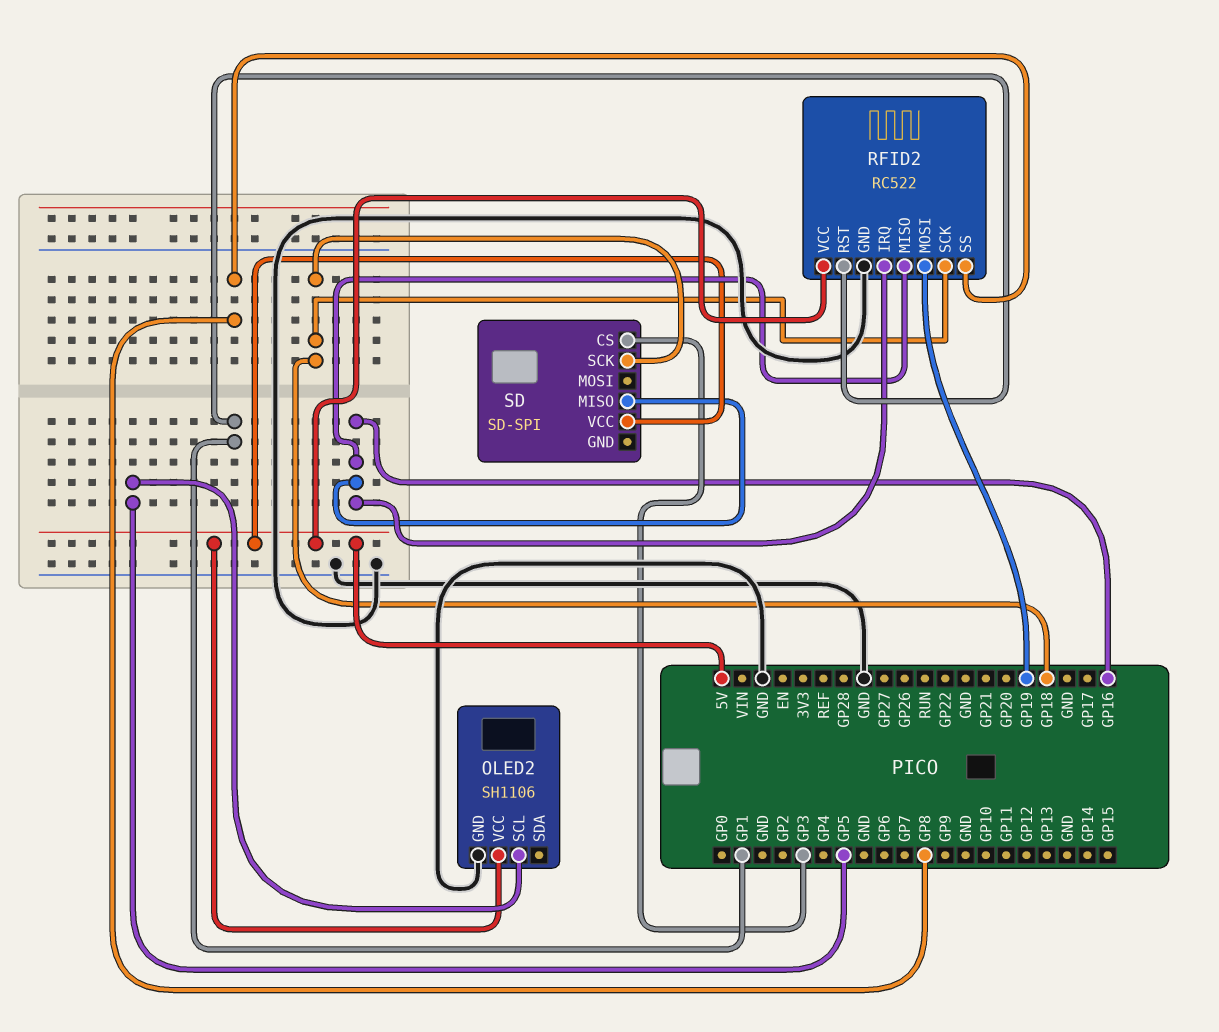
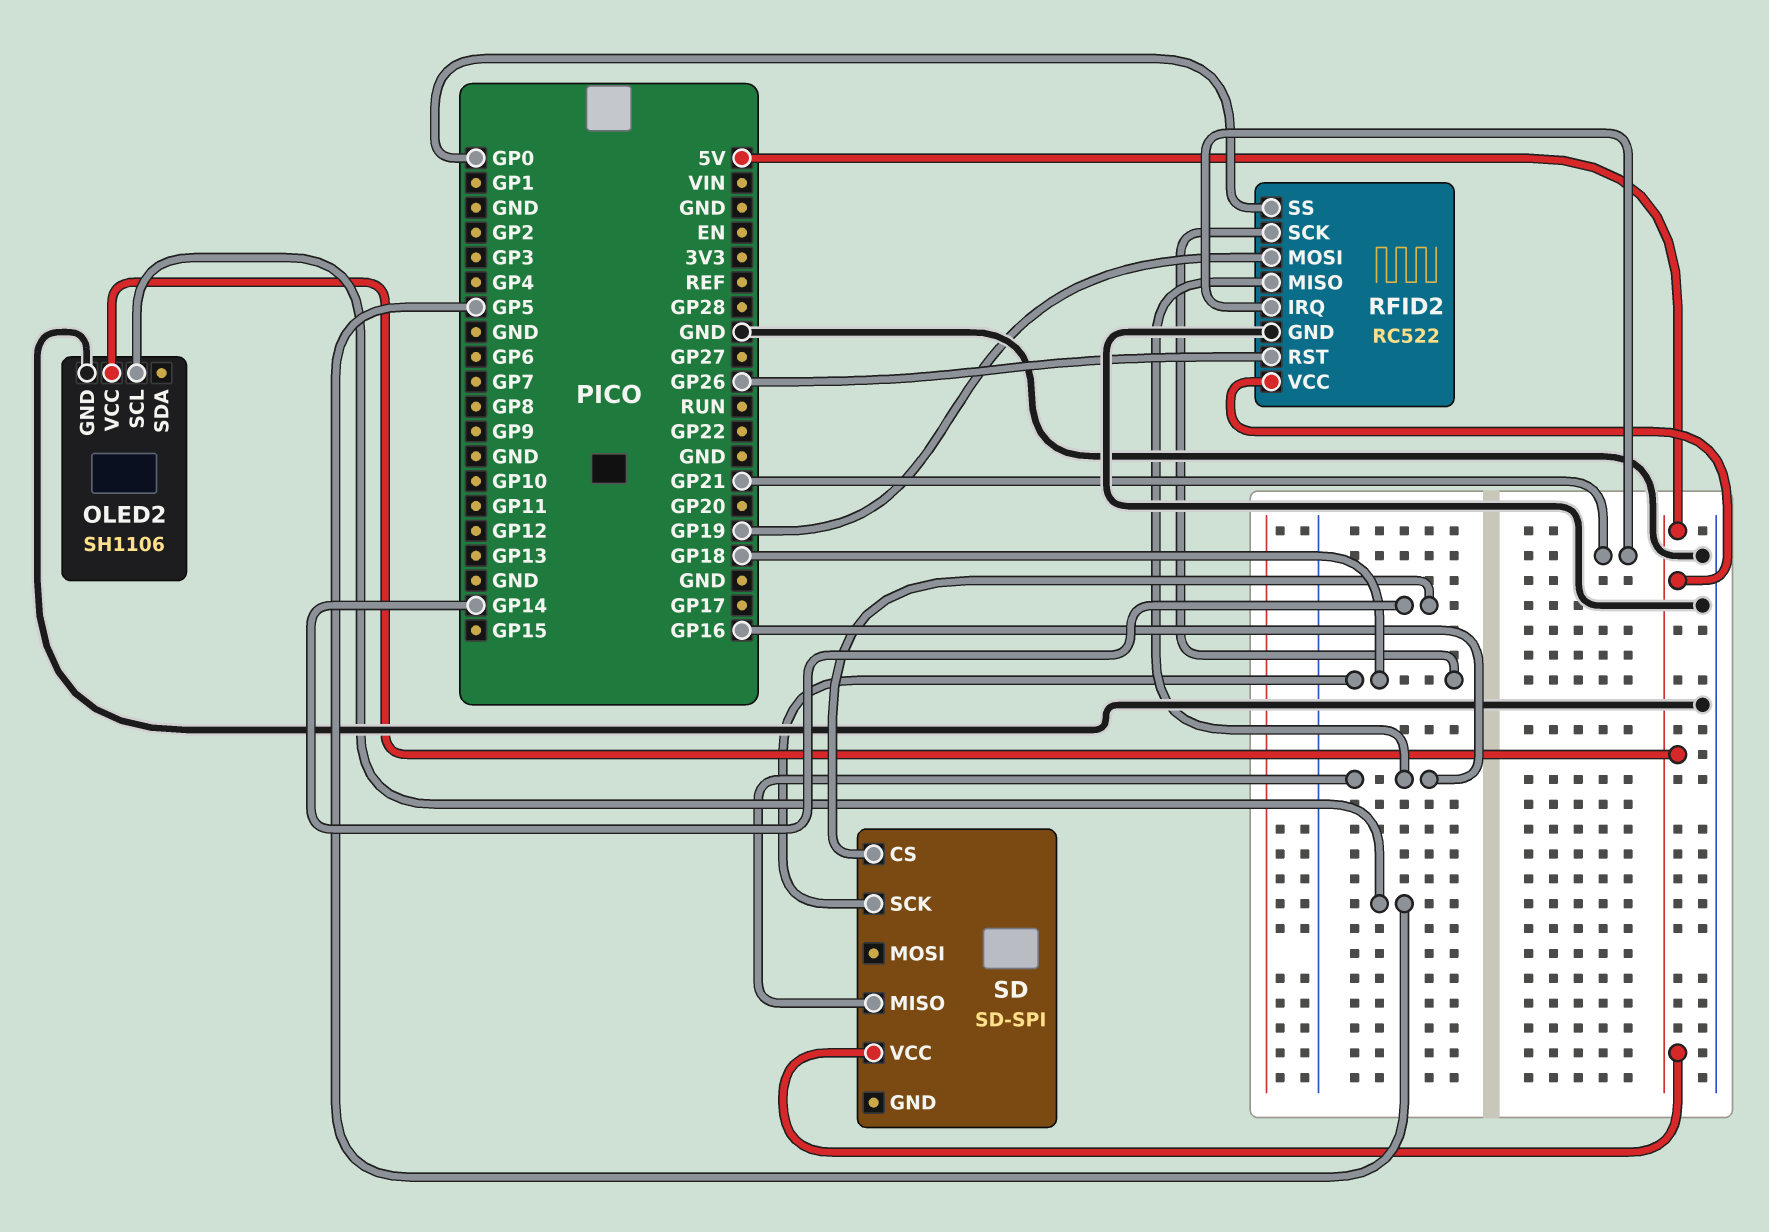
RFID2 pin IRQ: GP16 -> GP21
RFID2 pin RST: GP1 -> GP26
RFID2 pin SS: GP8 -> GP0
SD pin CS: GP3 -> GP14

